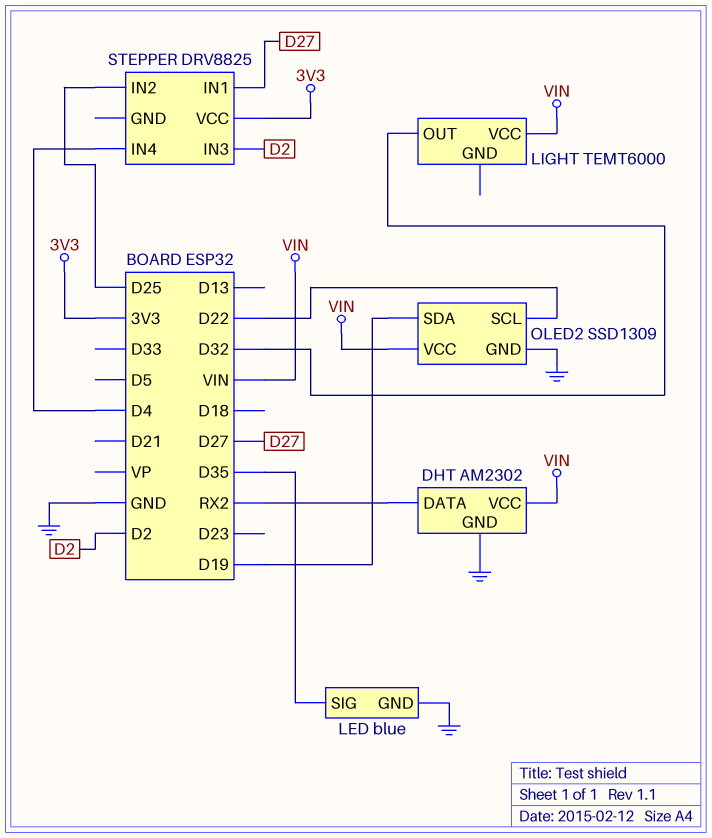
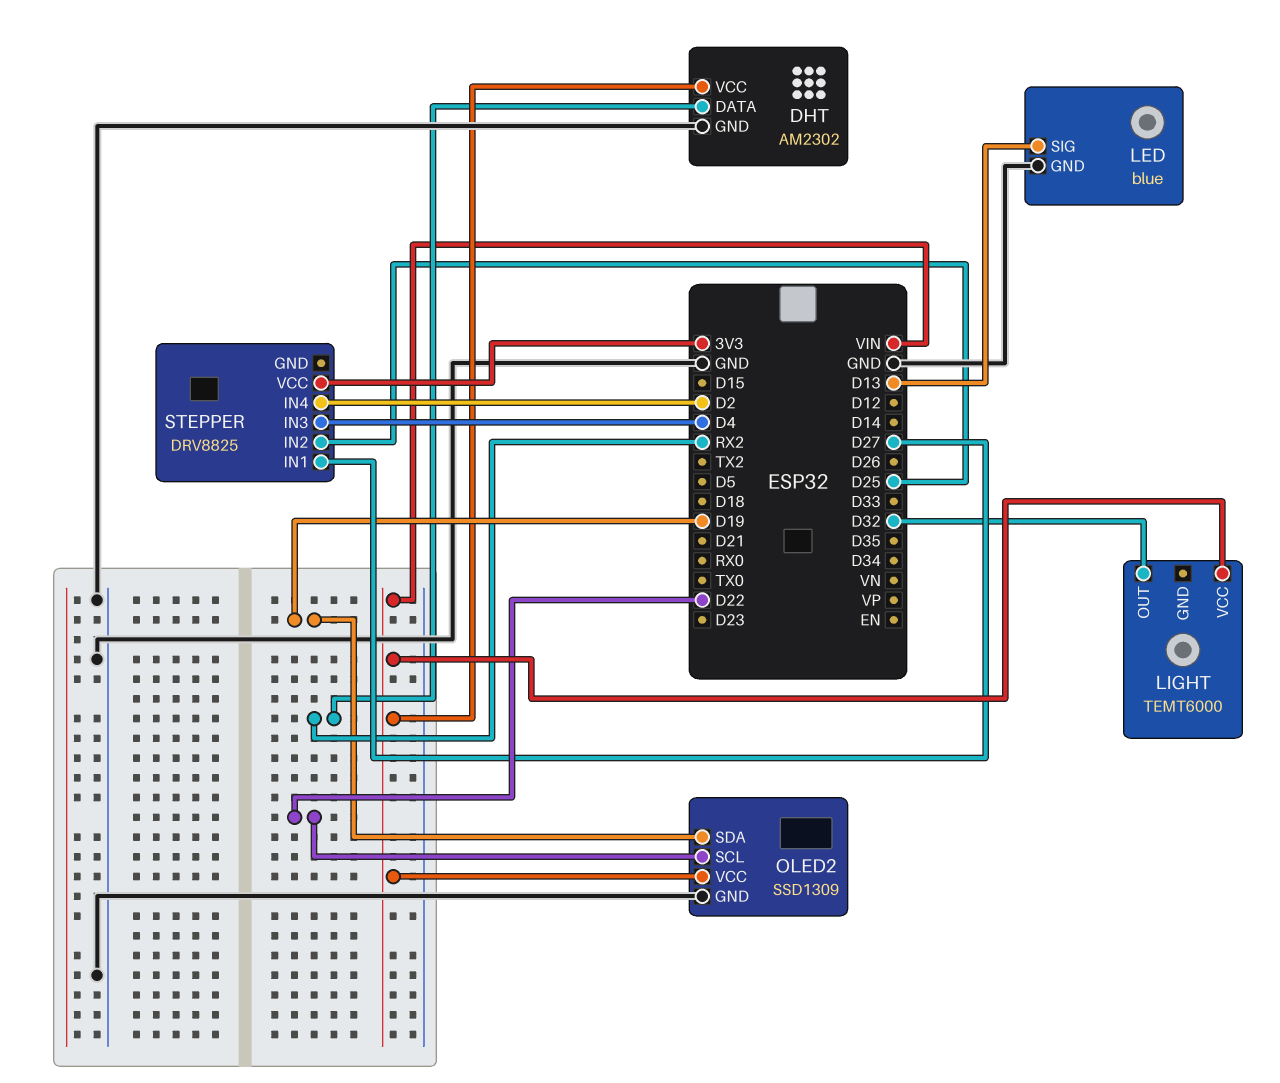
LED pin SIG: D35 -> D13
STEPPER pin IN3: D2 -> D4
STEPPER pin IN4: D4 -> D2

